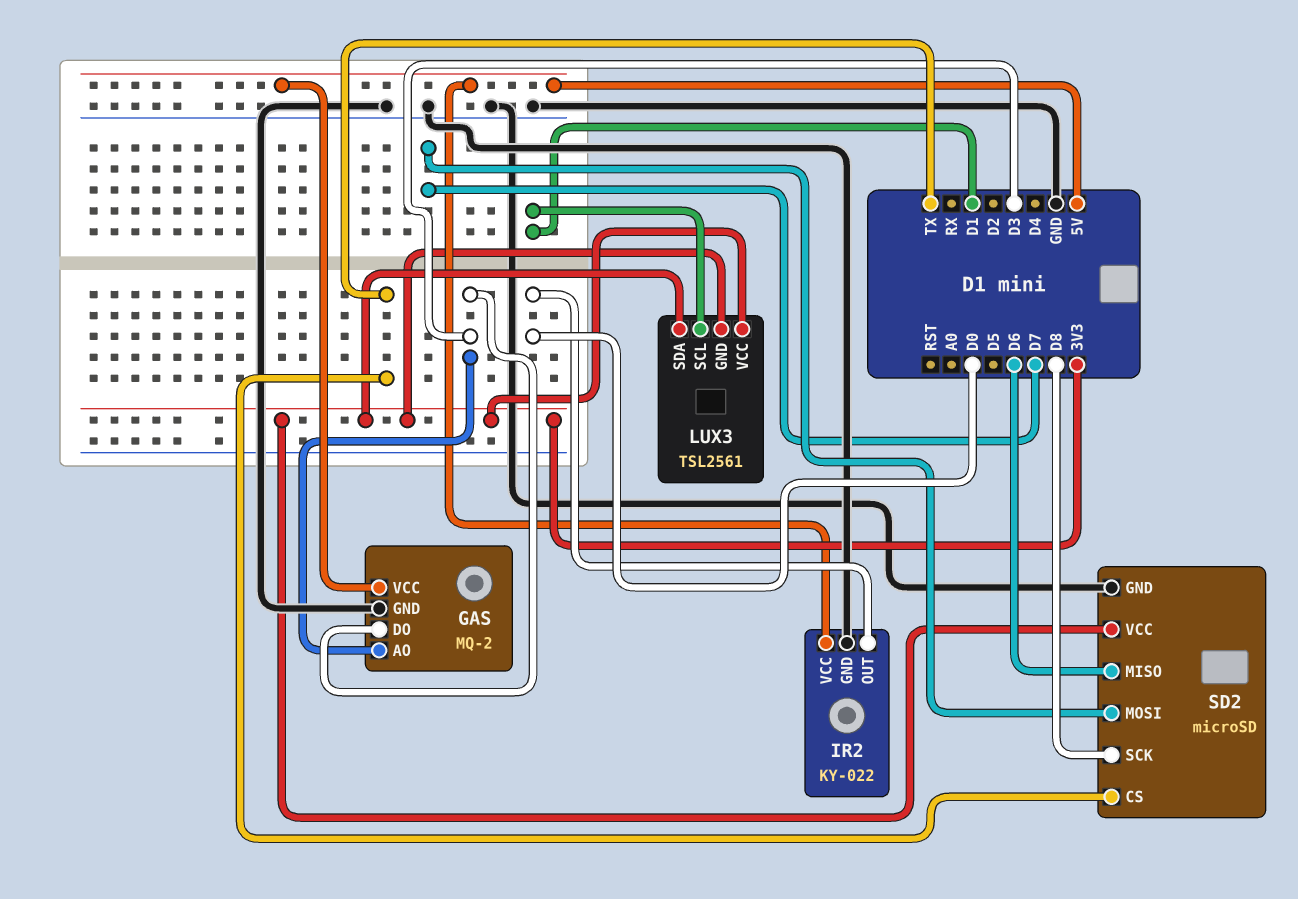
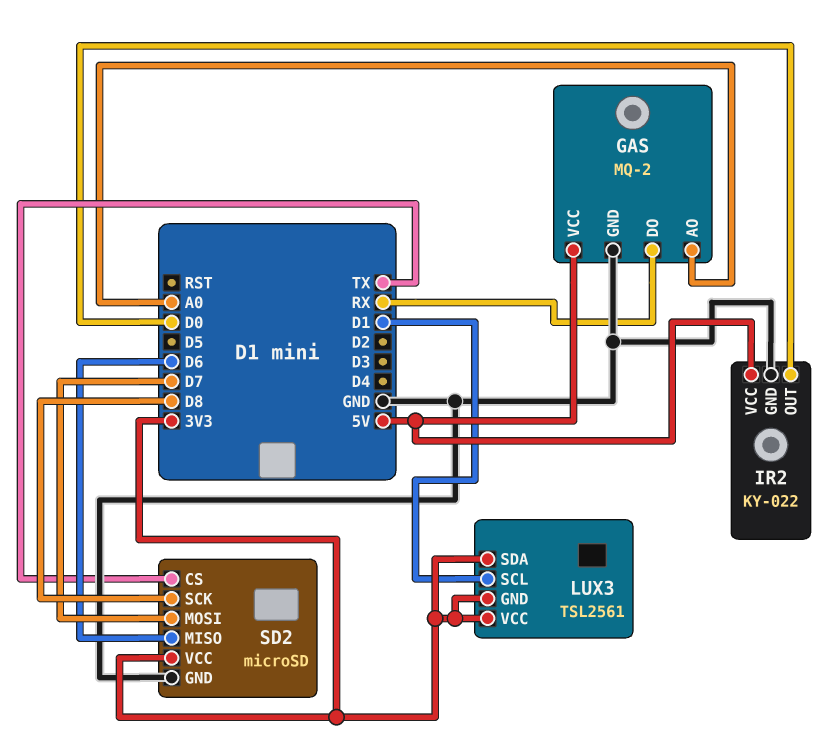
GAS pin AO: D3 -> A0
GAS pin DO: D3 -> RX

